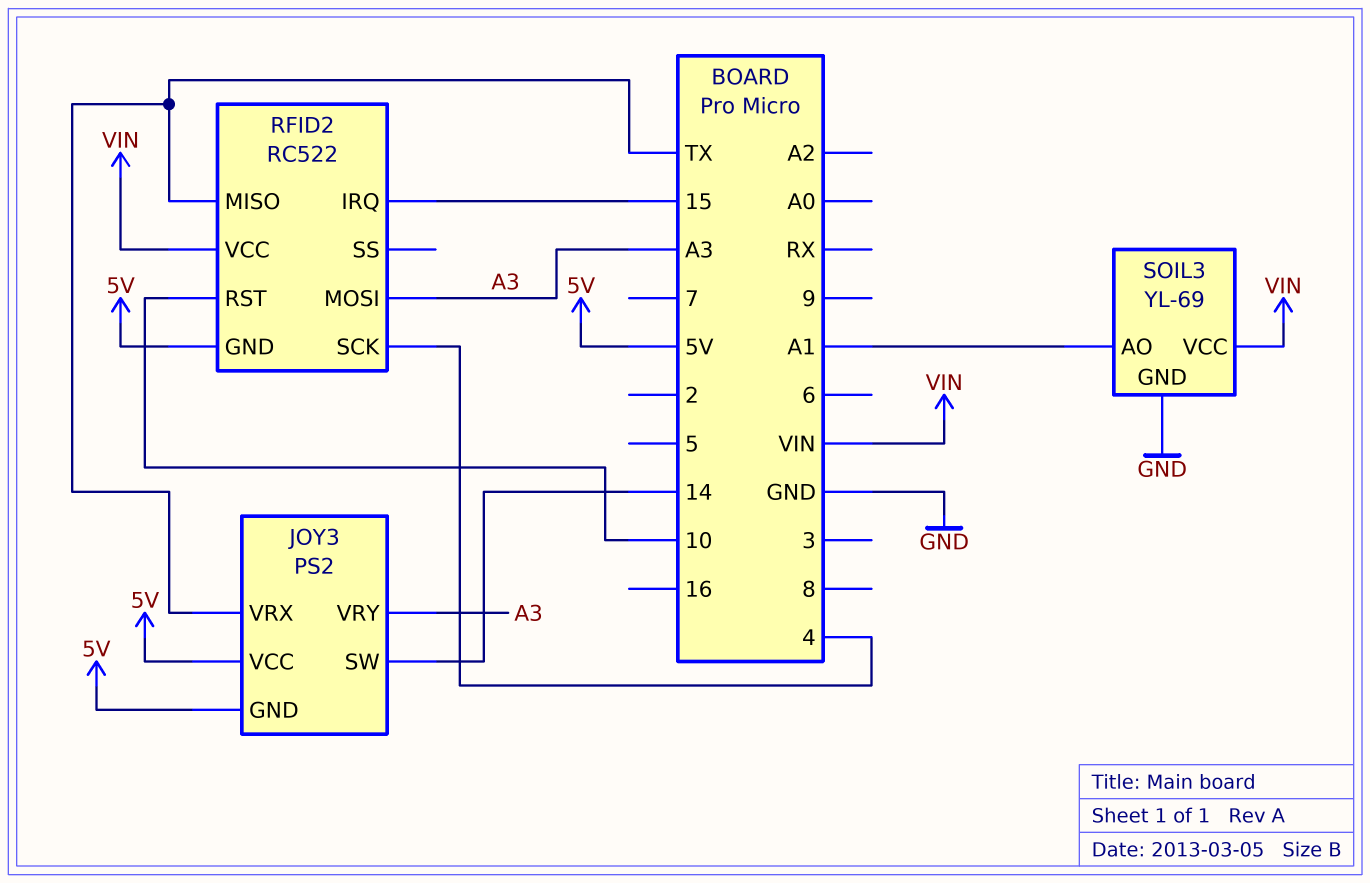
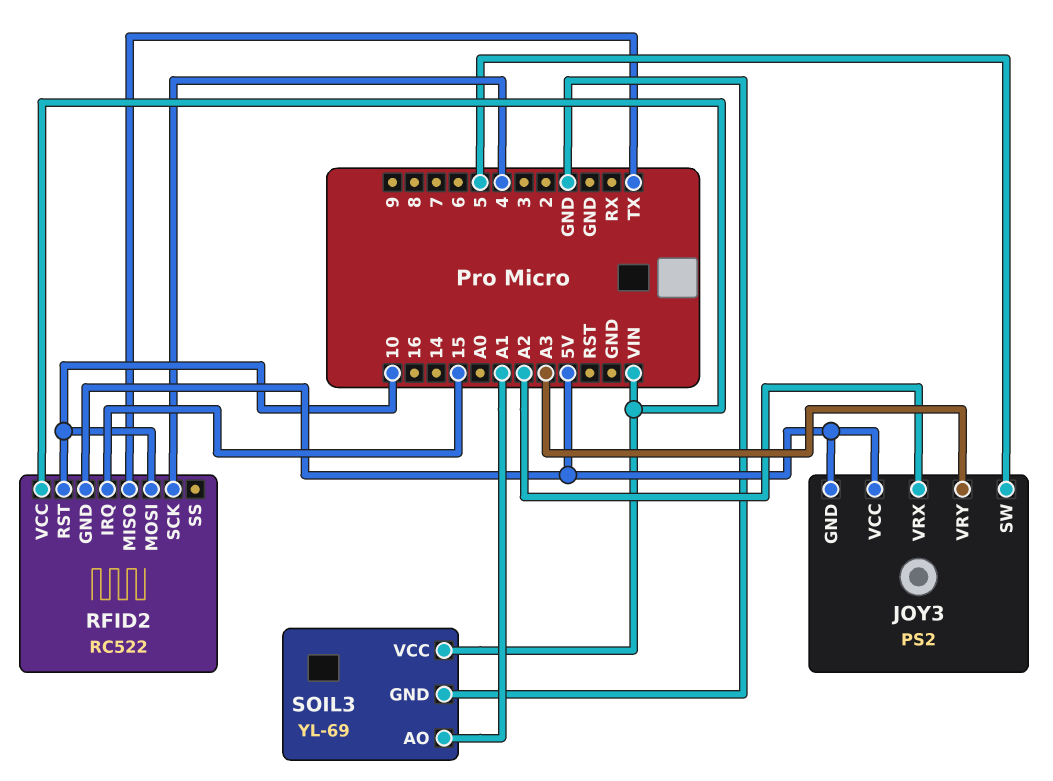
JOY3 pin SW: 14 -> 5
JOY3 pin VRX: TX -> A2
RFID2 pin MOSI: A3 -> 10

